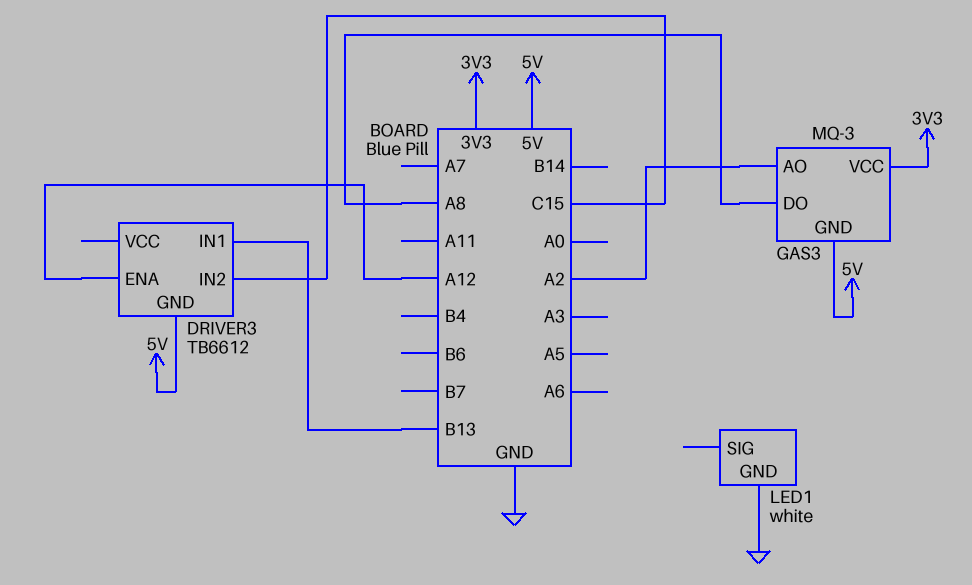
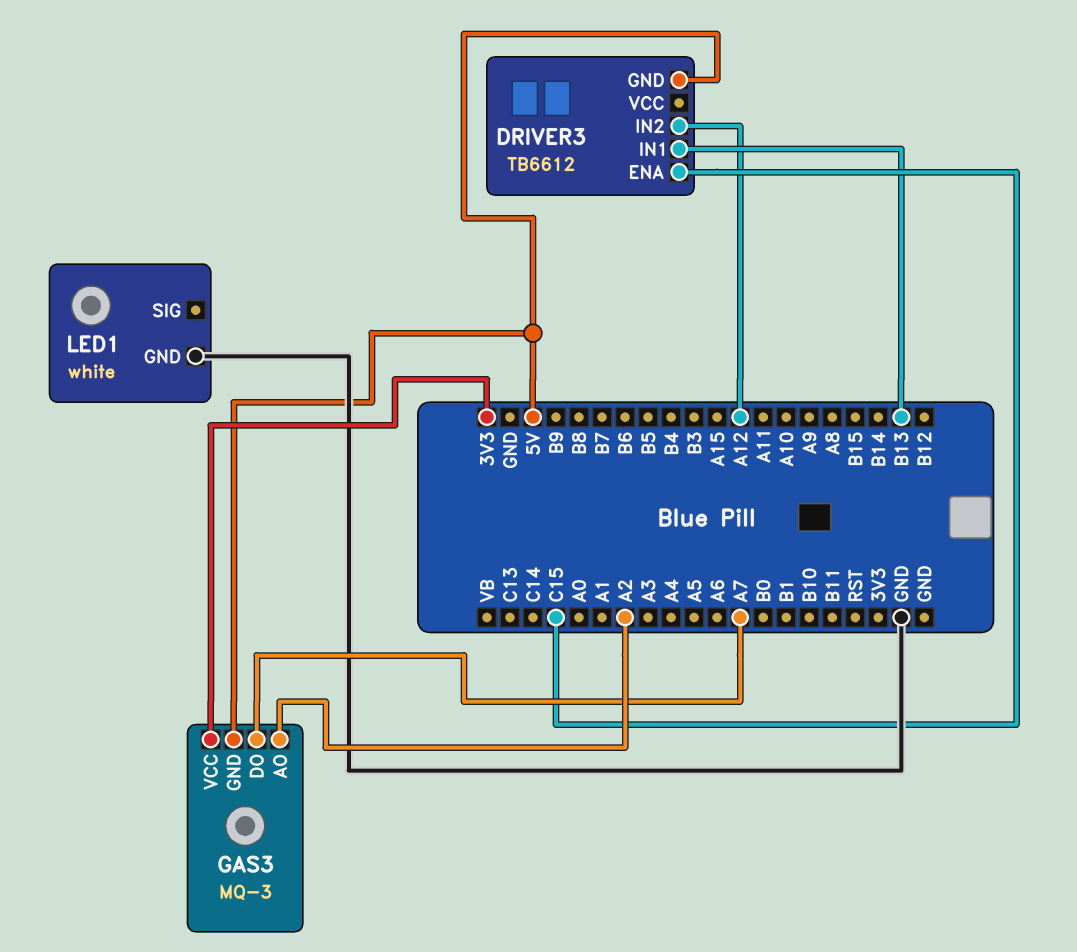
DRIVER3 pin ENA: A12 -> C15
DRIVER3 pin IN2: C15 -> A12
GAS3 pin DO: A8 -> A7

